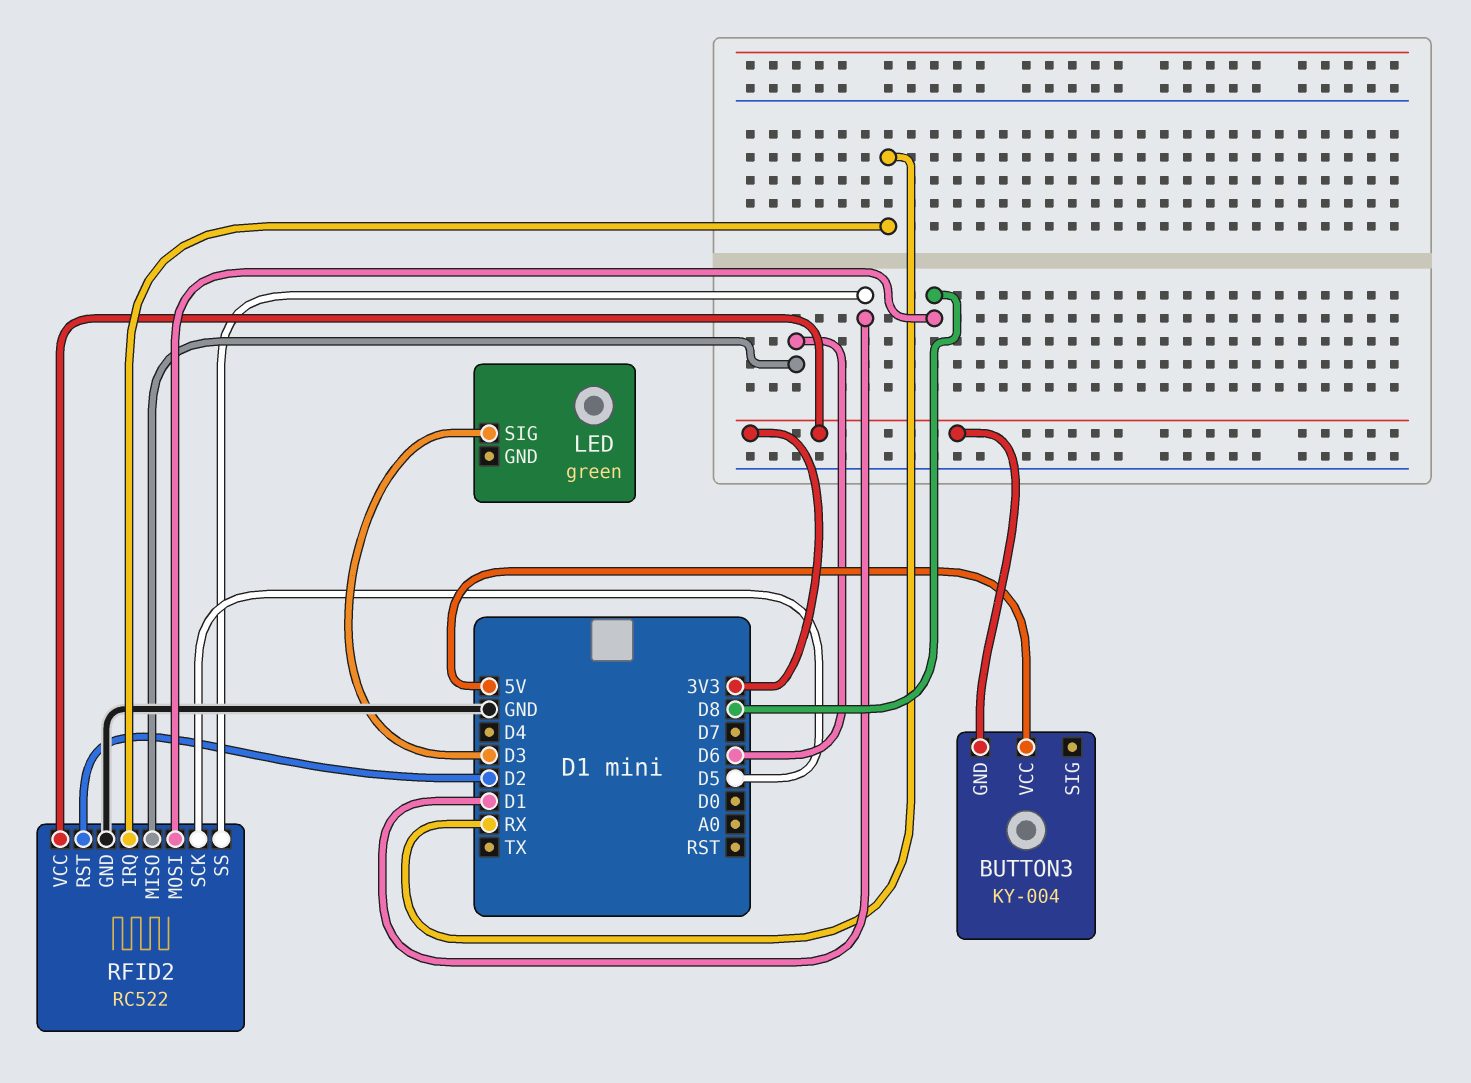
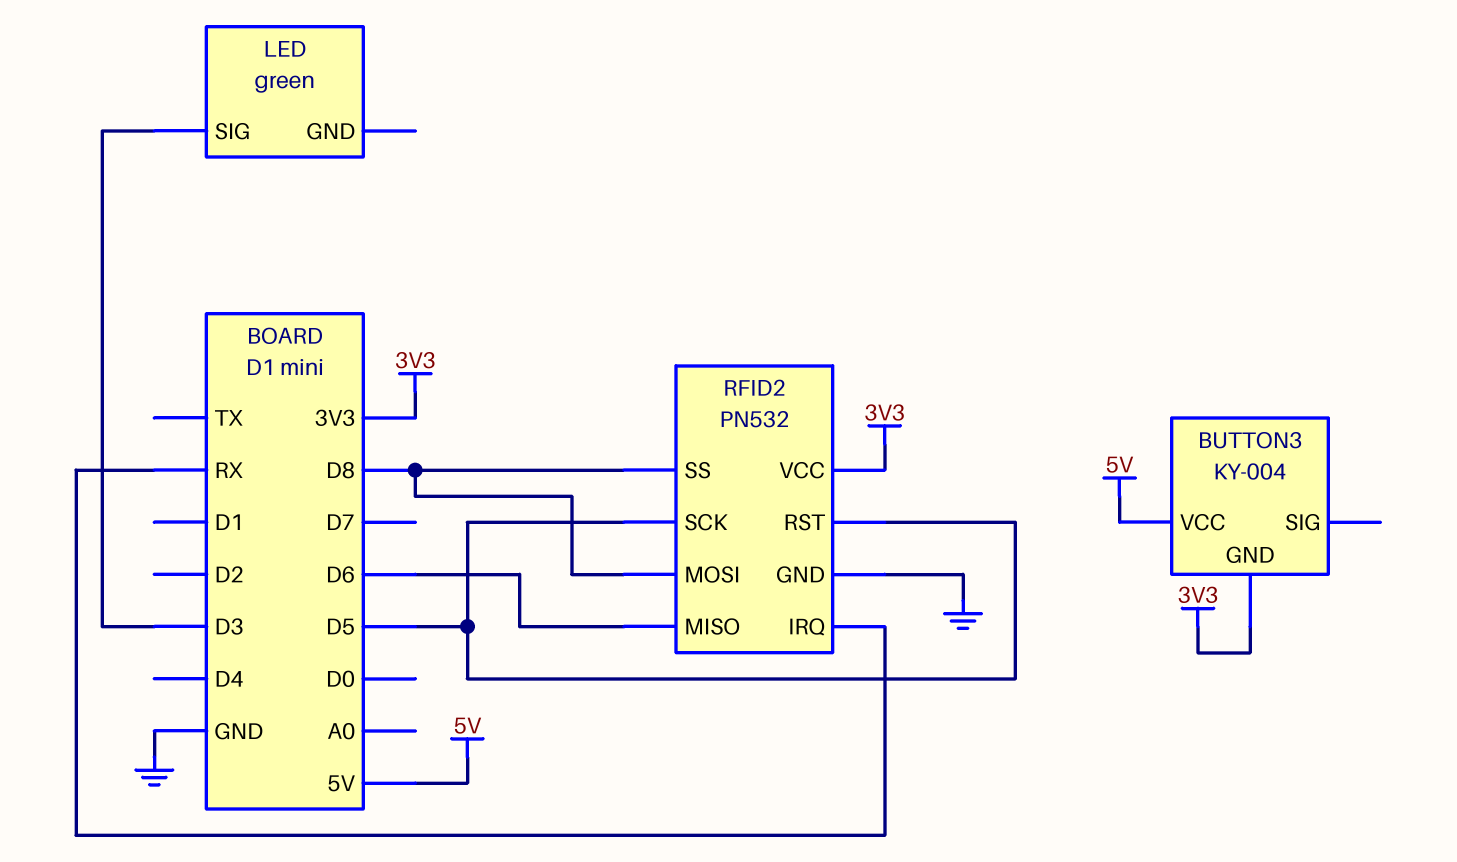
RFID2: RC522 -> PN532
RFID2 pin RST: D2 -> D5
RFID2 pin SS: D1 -> D8

